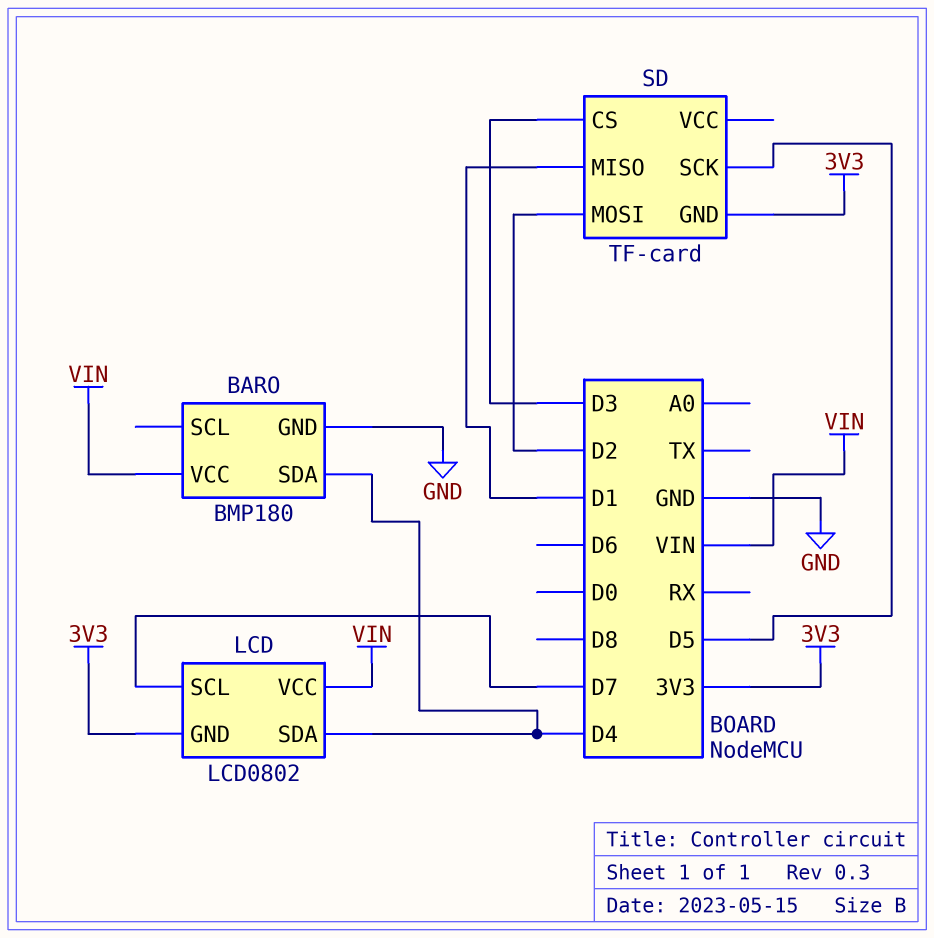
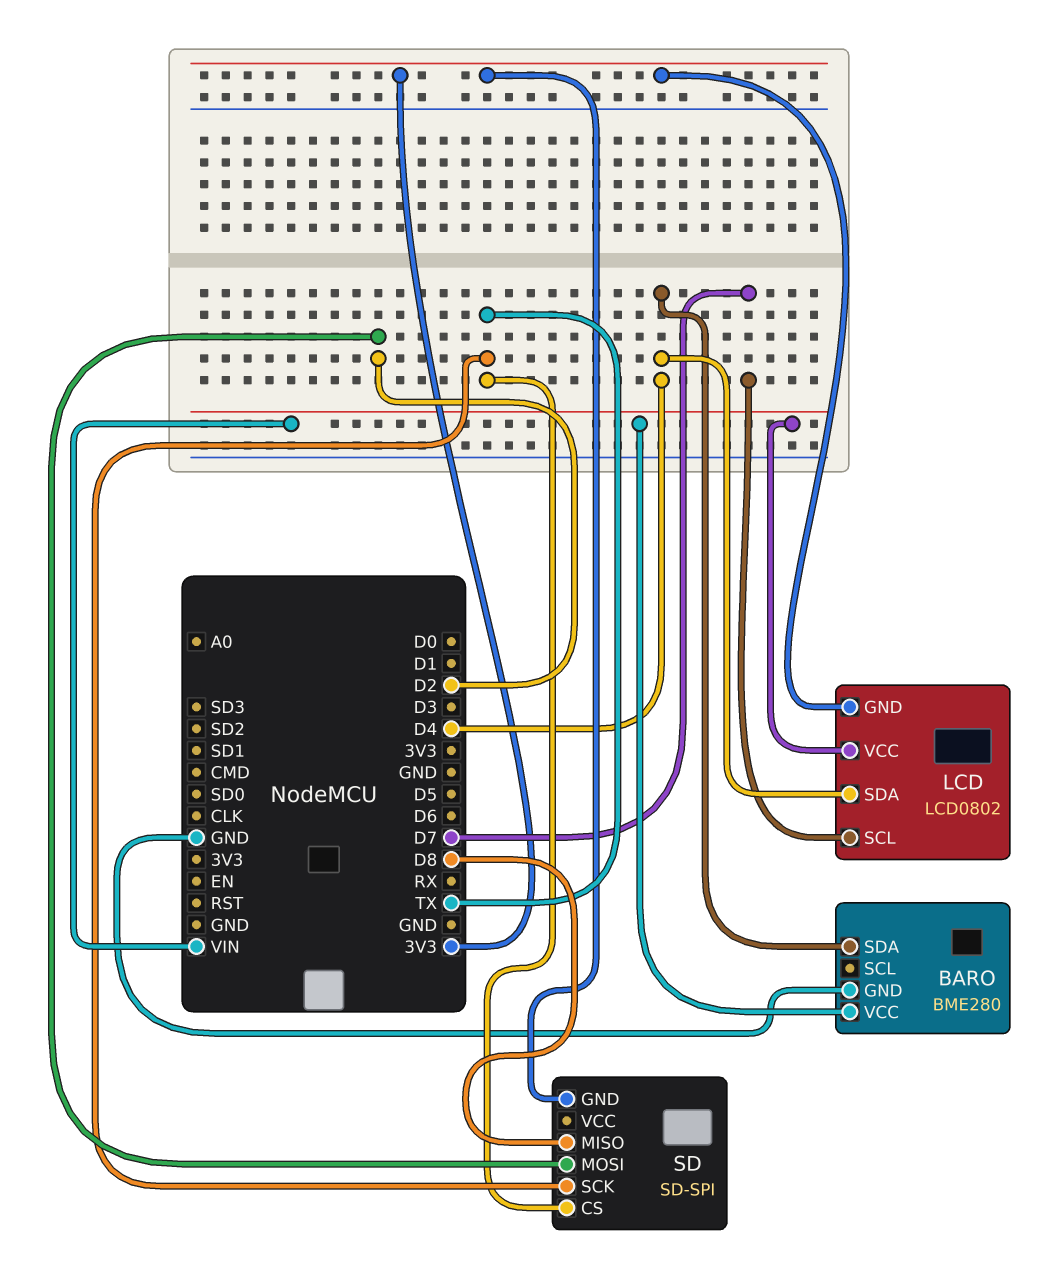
BARO: BMP180 -> BME280
SD: TF-card -> SD-SPI
SD pin CS: D3 -> TX
SD pin MISO: D1 -> D8
SD pin SCK: D5 -> TX

